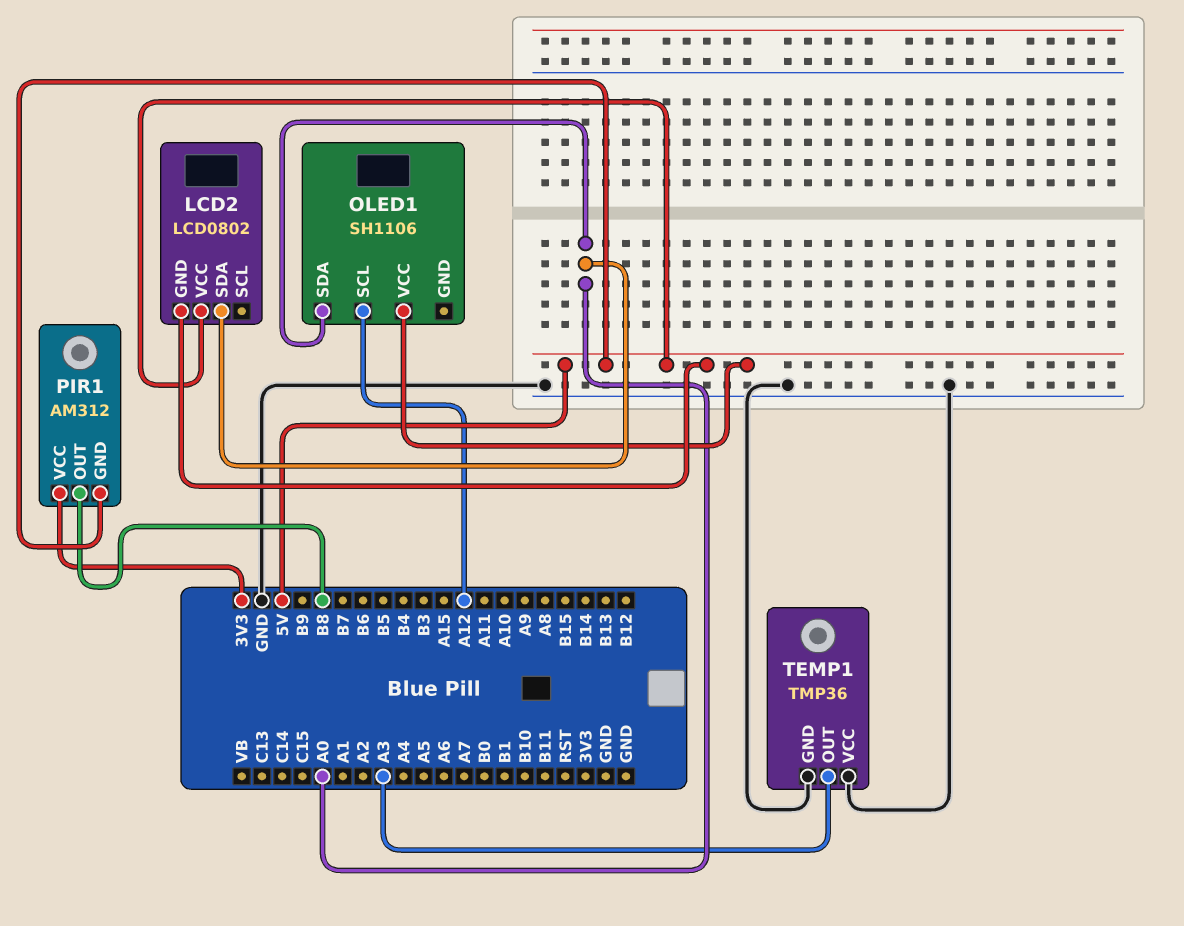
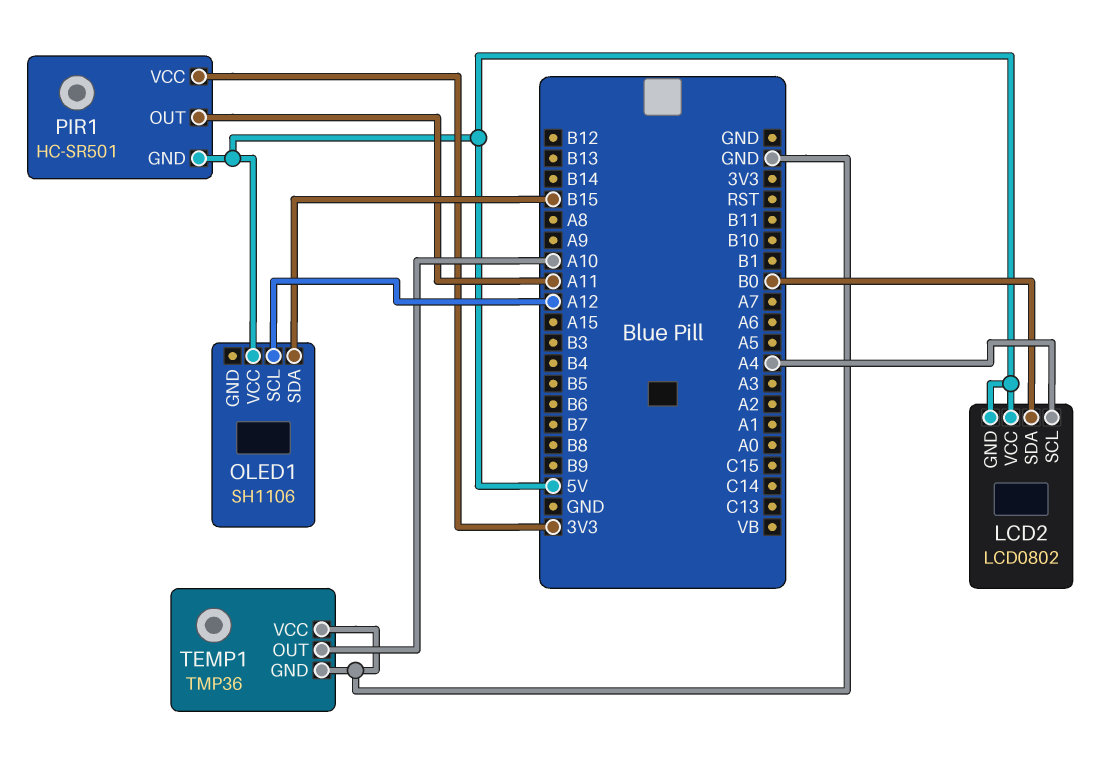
LCD2 pin SCL: none -> A4
LCD2 pin SDA: A0 -> B0
OLED1 pin SDA: A0 -> B15
PIR1: AM312 -> HC-SR501
PIR1 pin OUT: B8 -> A11
TEMP1 pin OUT: A3 -> A10

